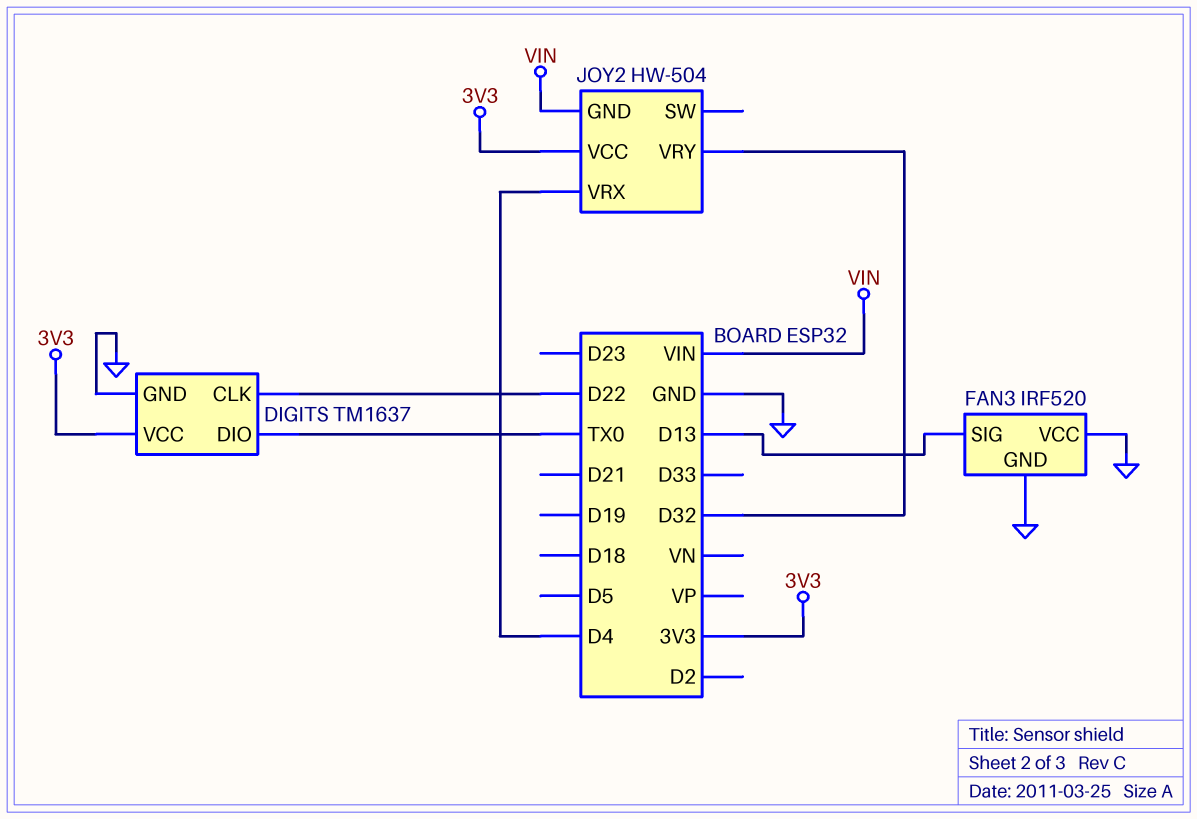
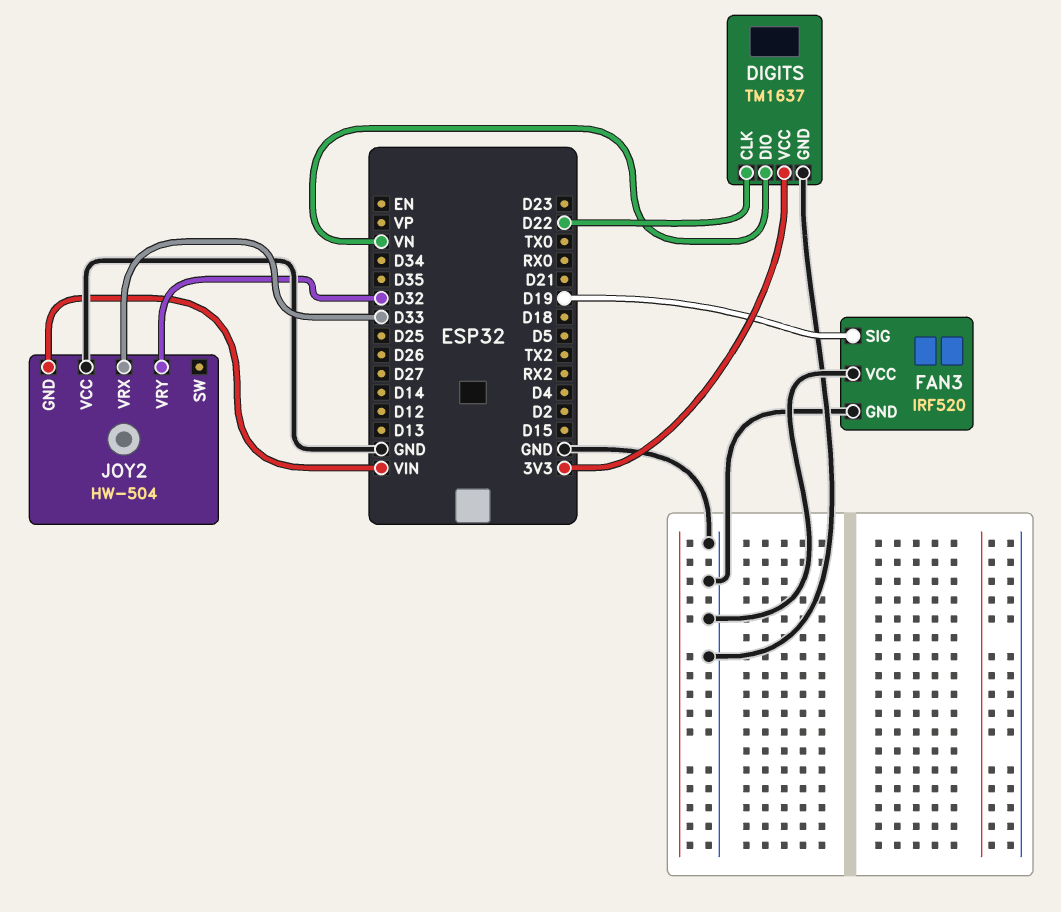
DIGITS pin DIO: TX0 -> VN
FAN3 pin SIG: D13 -> D19
JOY2 pin VCC: 3V3 -> GND
JOY2 pin VRX: D4 -> D33

